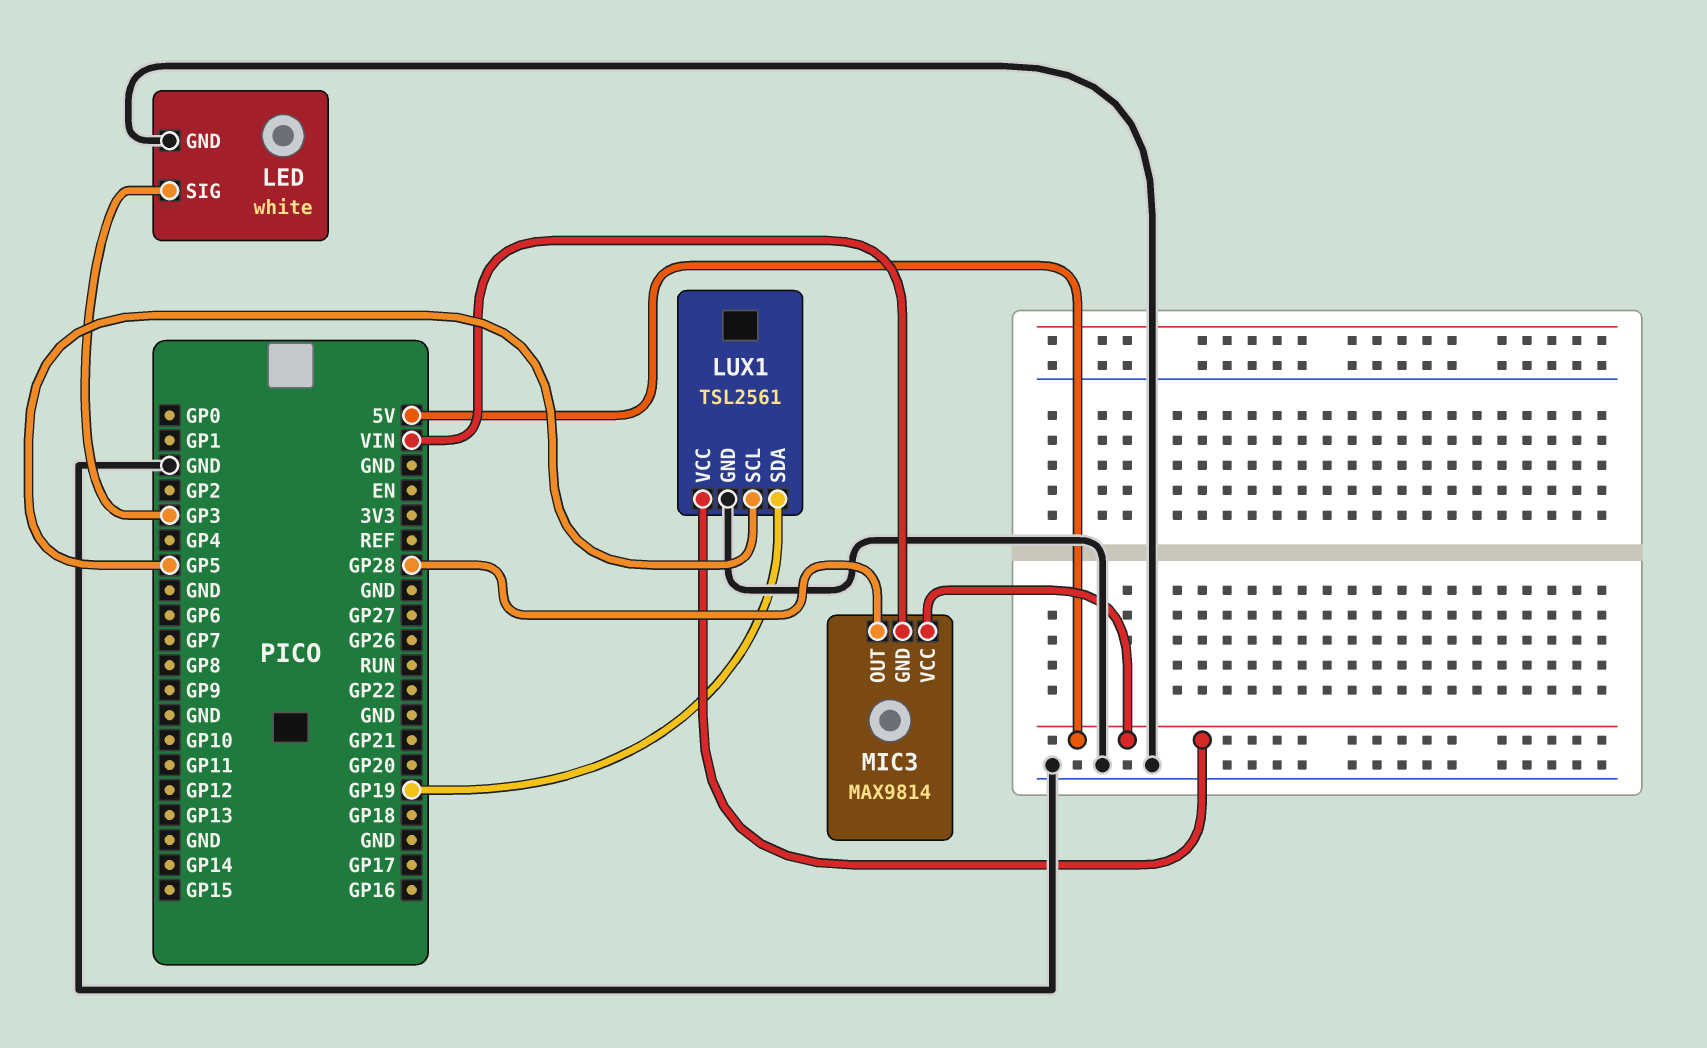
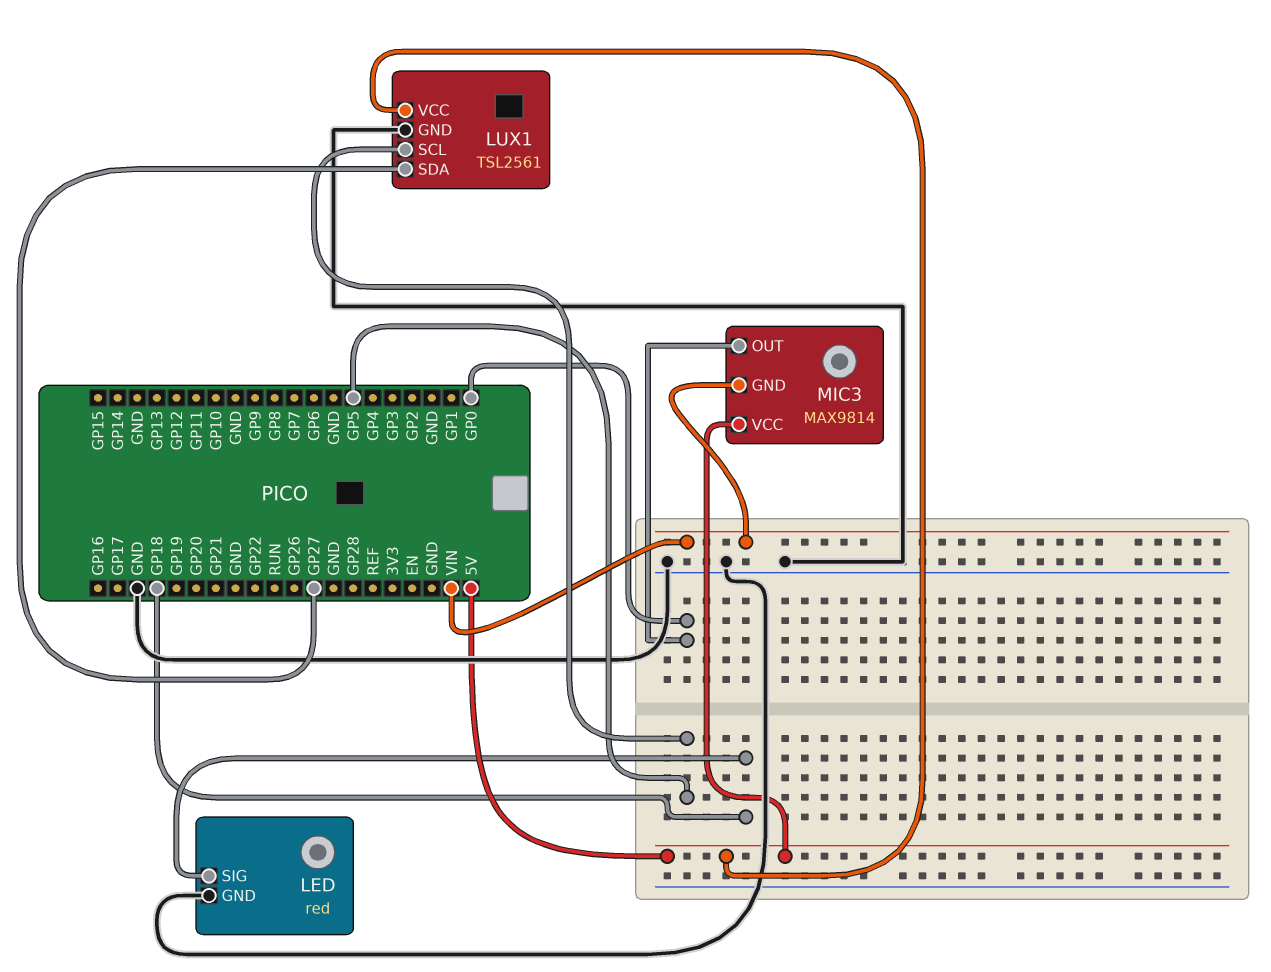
LED: white -> red
LED pin SIG: GP3 -> GP18
LUX1 pin SDA: GP19 -> GP27
MIC3 pin OUT: GP28 -> GP0

